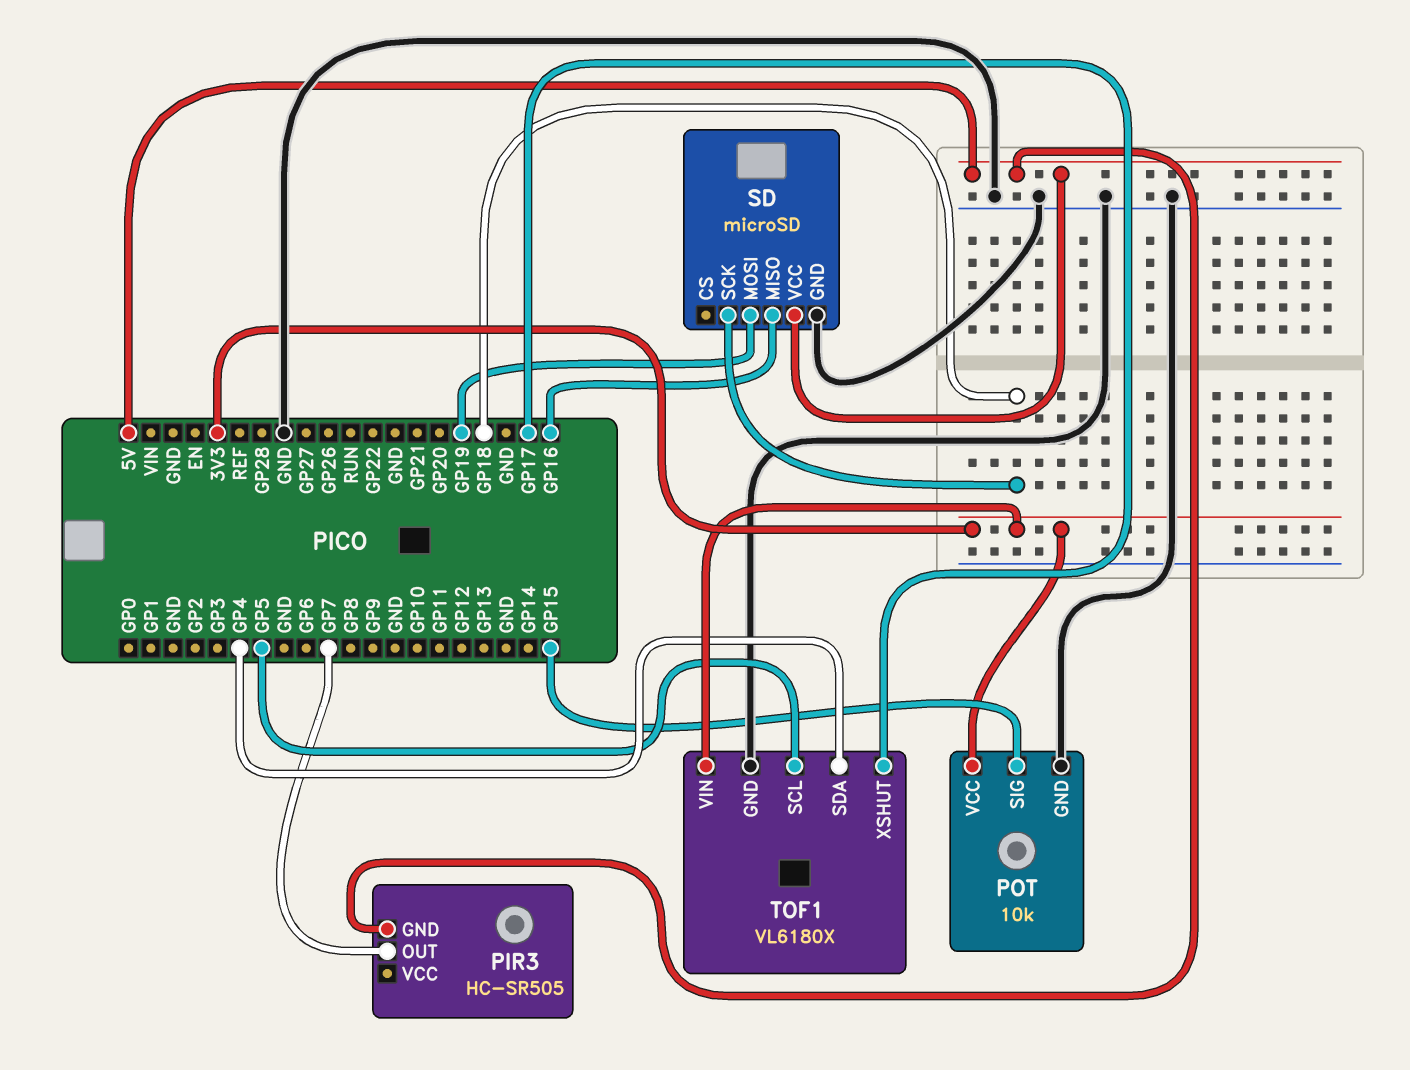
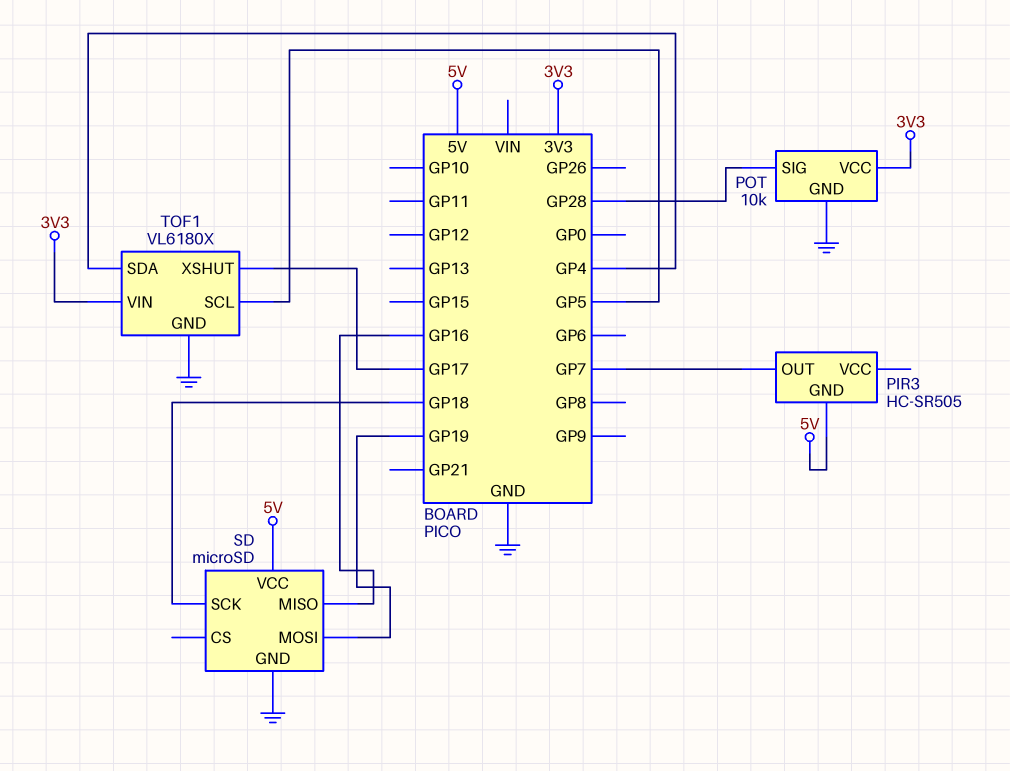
POT pin SIG: GP15 -> GP28

